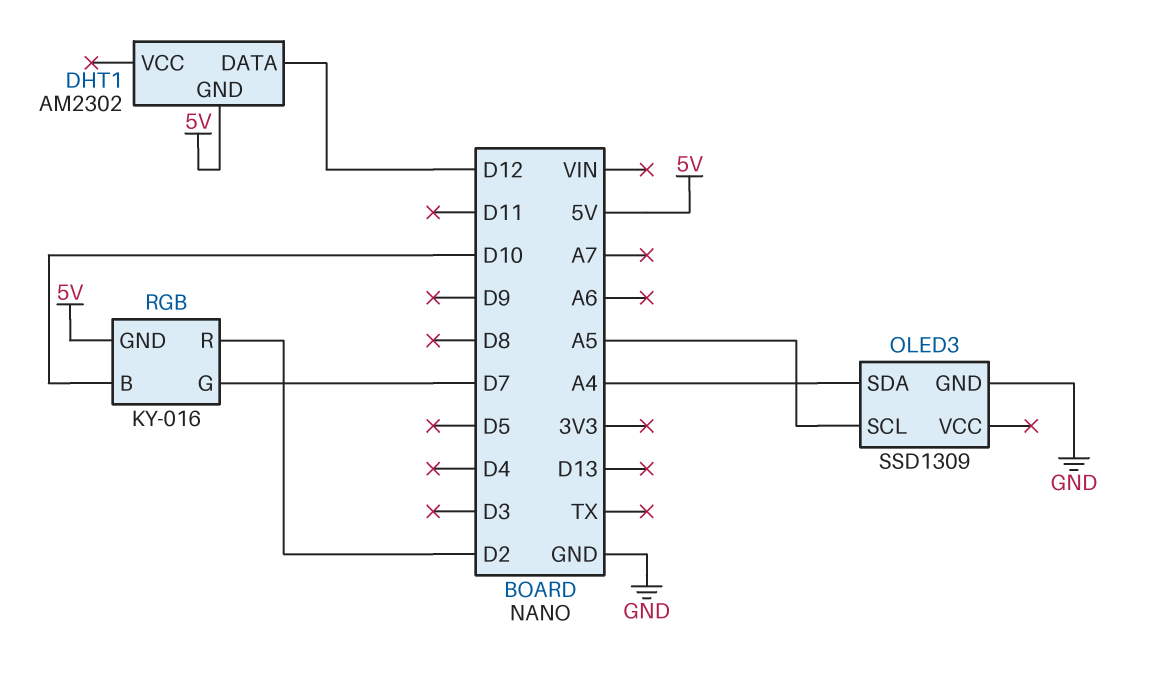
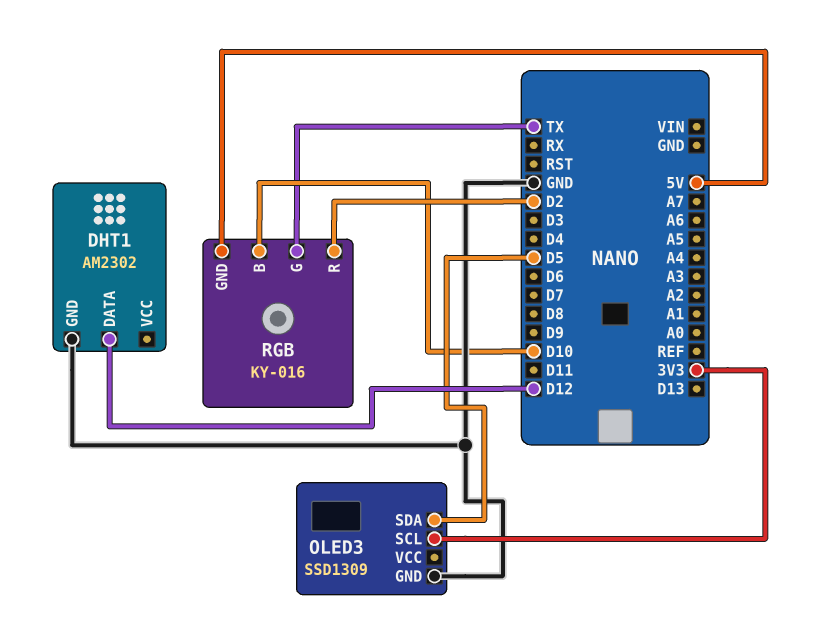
DHT1 pin GND: 5V -> GND
OLED3 pin SCL: A5 -> 3V3
OLED3 pin SDA: A4 -> D5
RGB pin G: D7 -> TX

